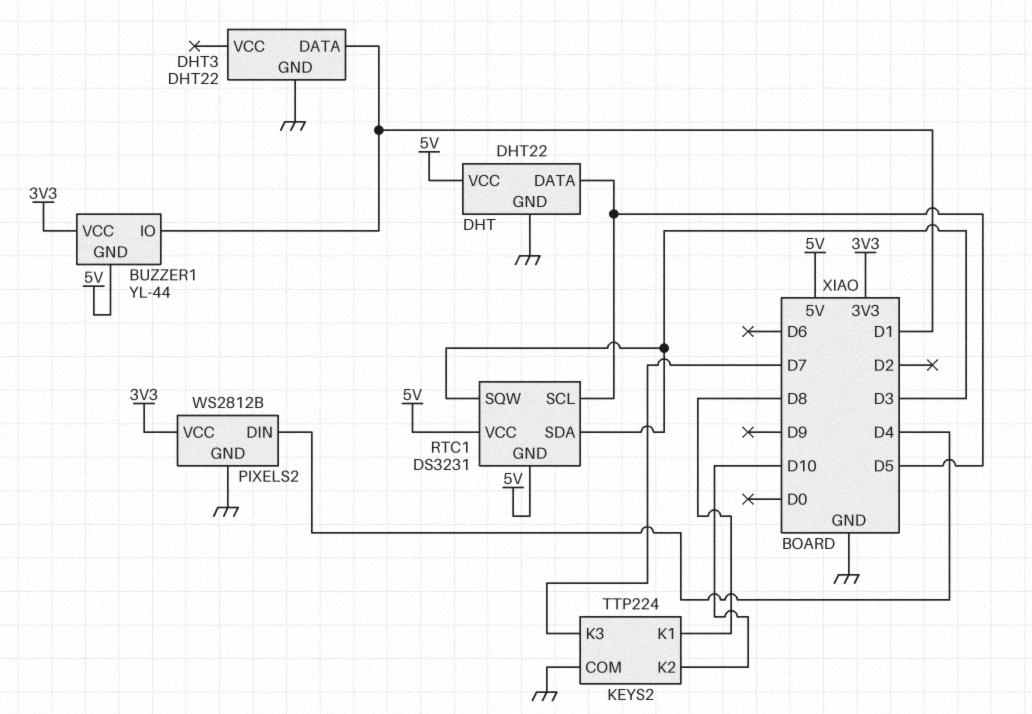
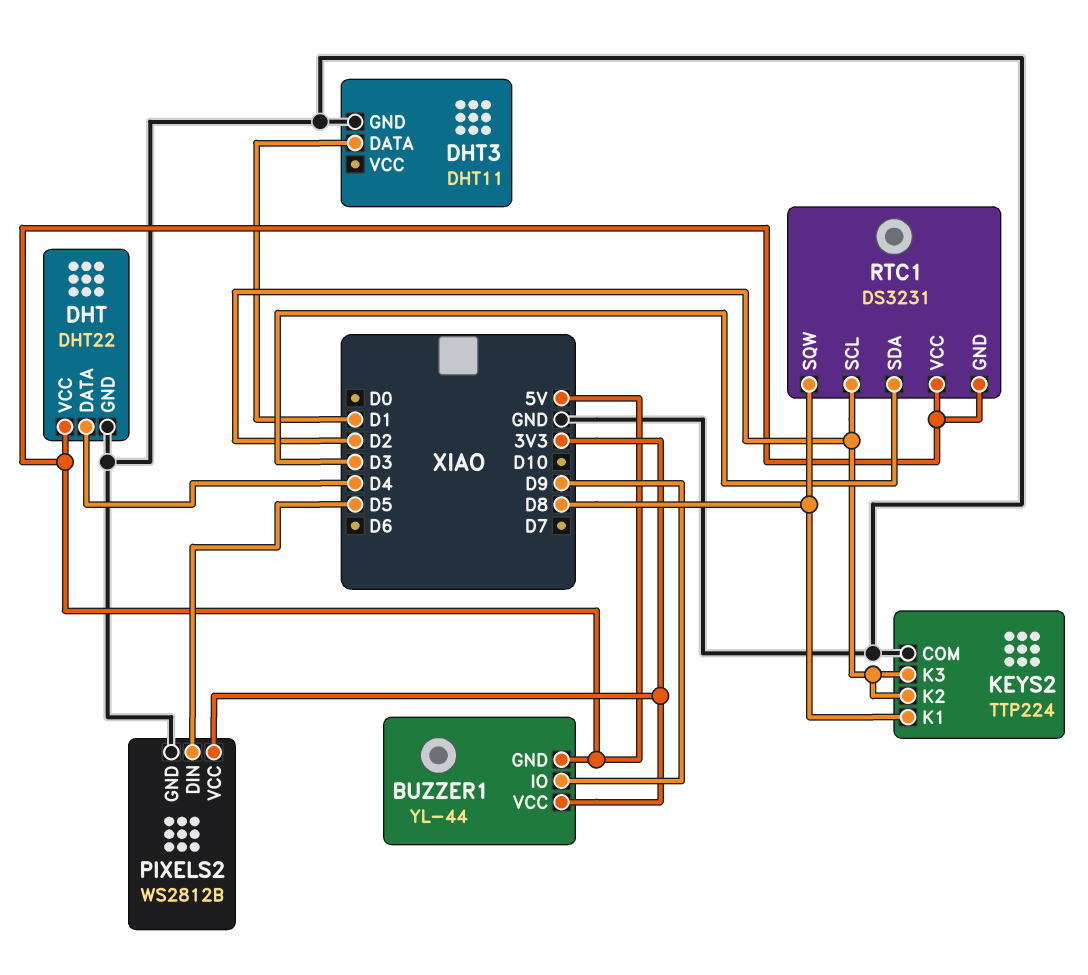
BUZZER1 pin IO: D1 -> D9
DHT pin DATA: D5 -> D4
DHT3: DHT22 -> DHT11
KEYS2 pin K2: D10 -> D2
KEYS2 pin K3: D7 -> D2
PIXELS2 pin DIN: D4 -> D5
RTC1 pin SCL: D5 -> D2
RTC1 pin SQW: D3 -> D8

